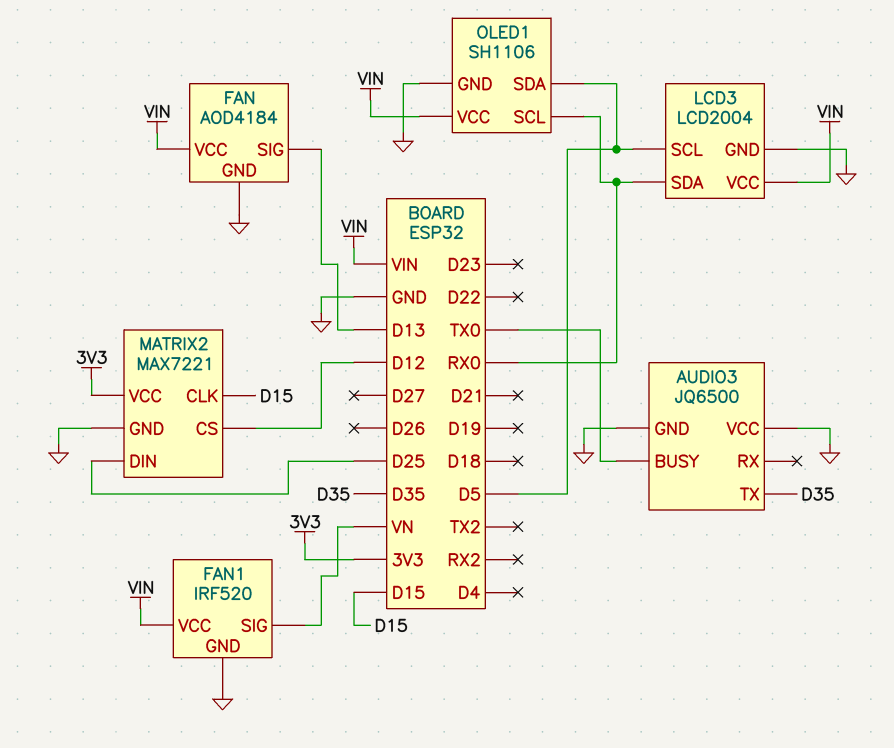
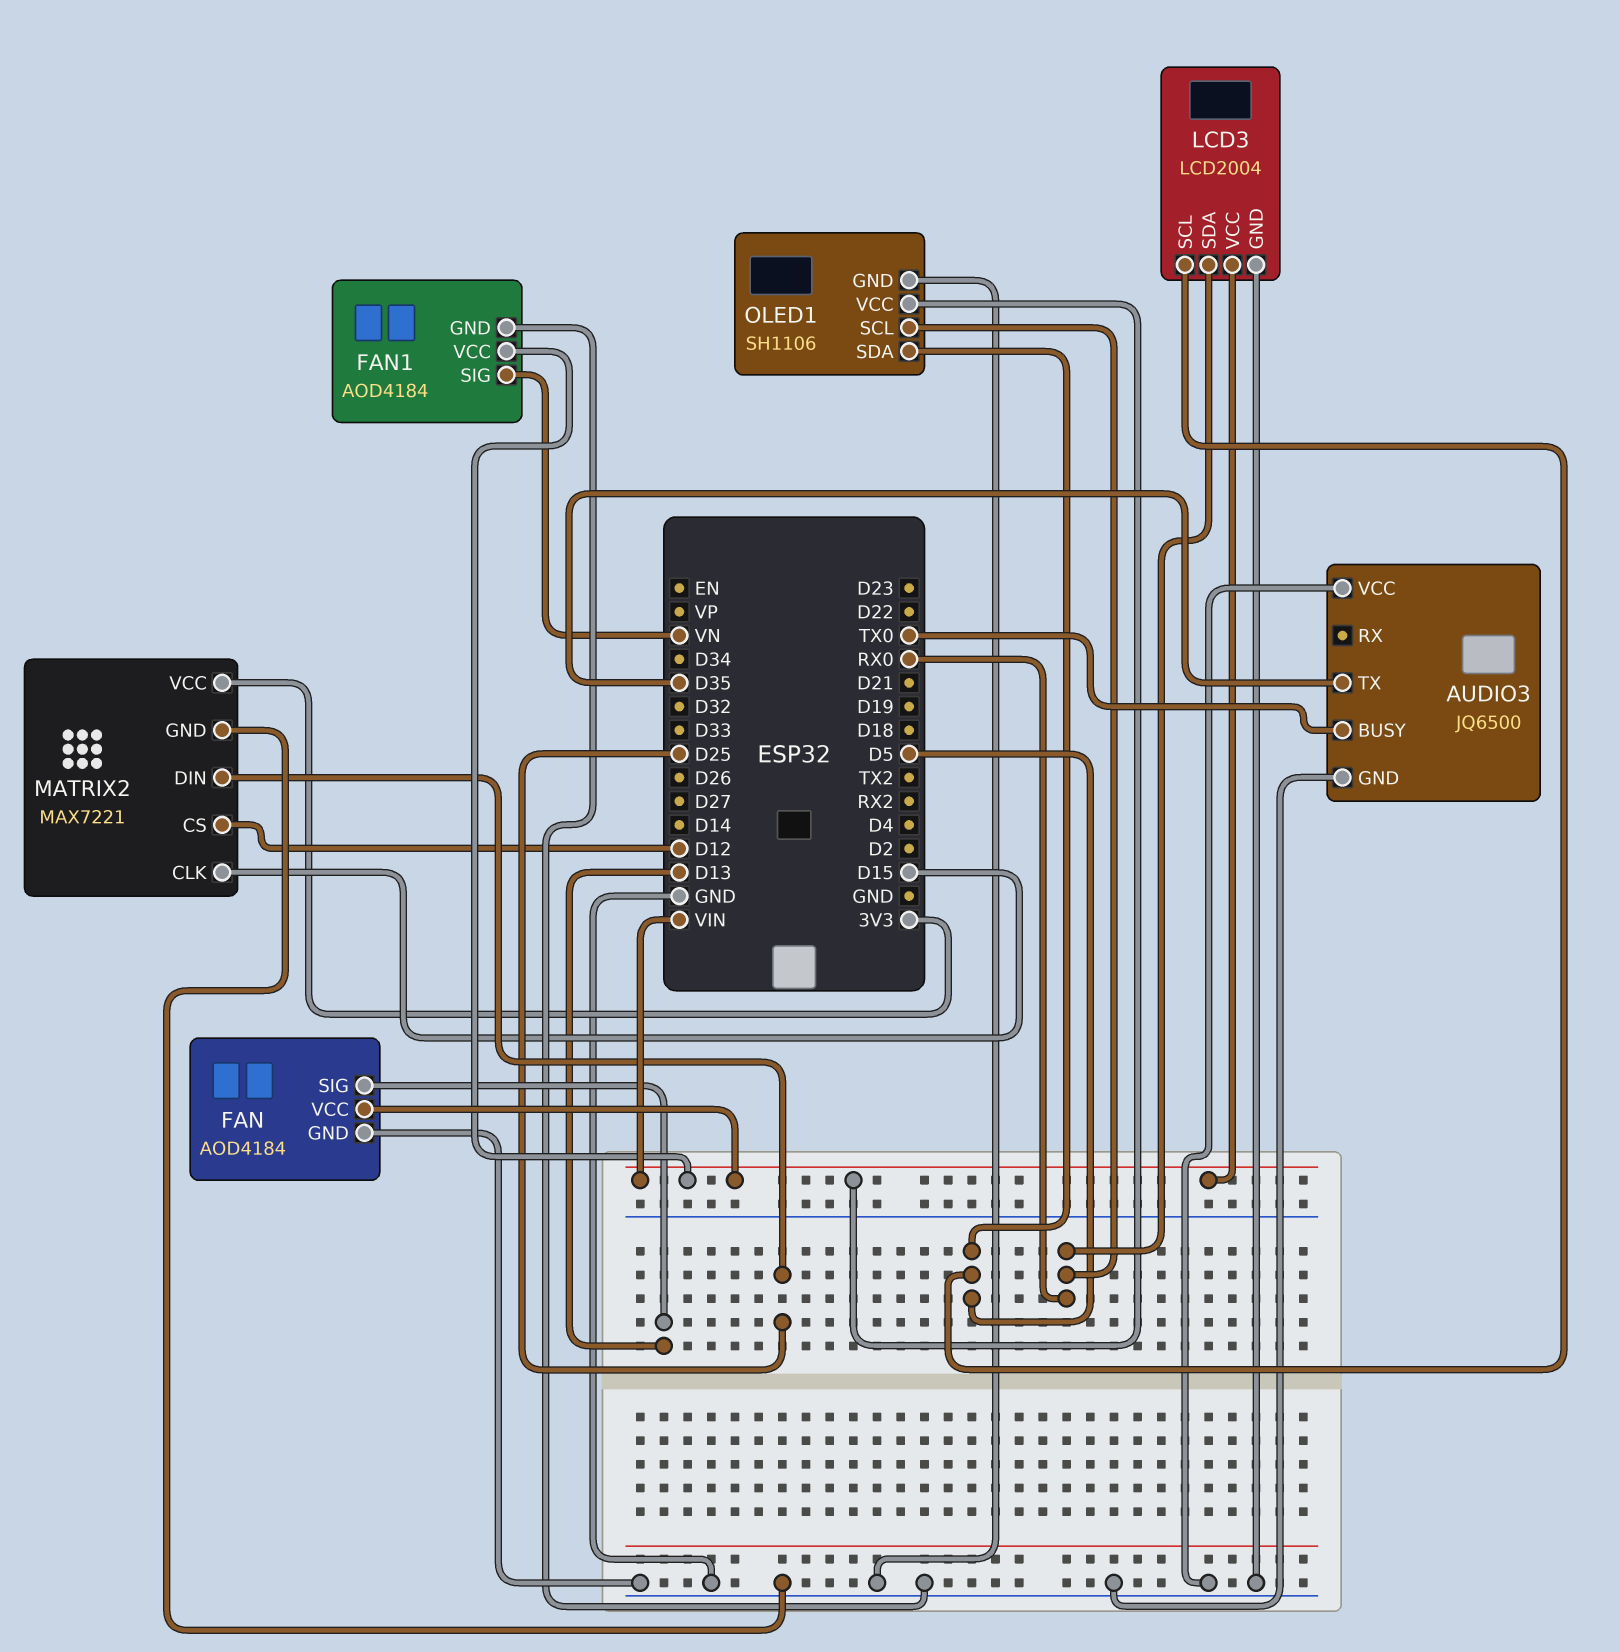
FAN1: IRF520 -> AOD4184

